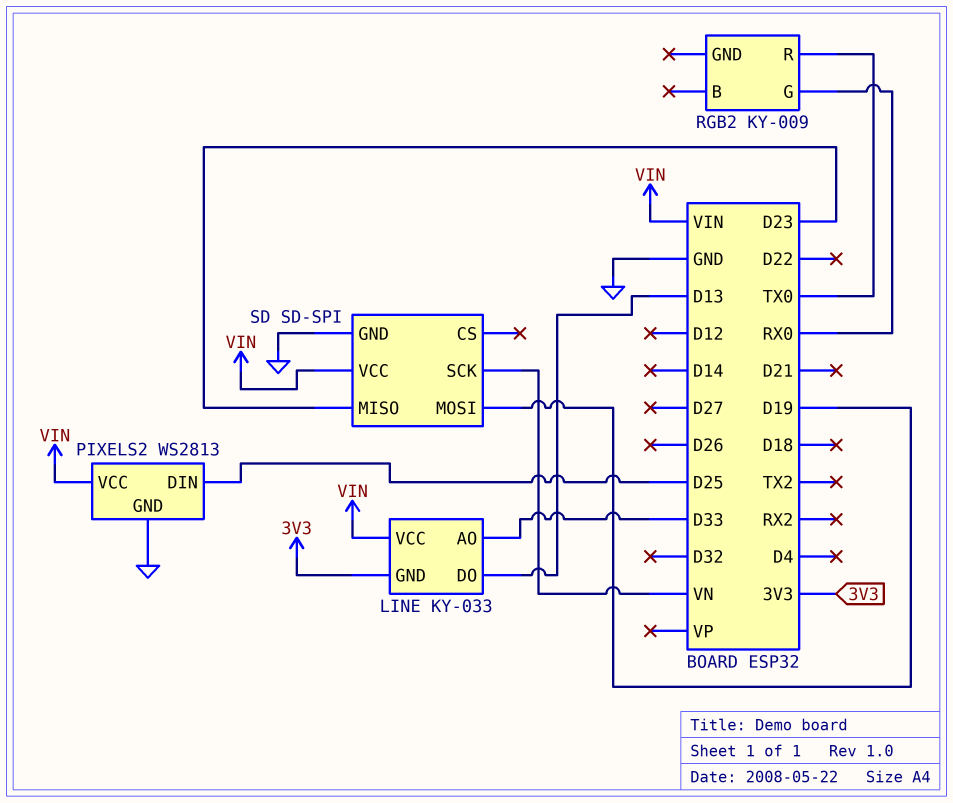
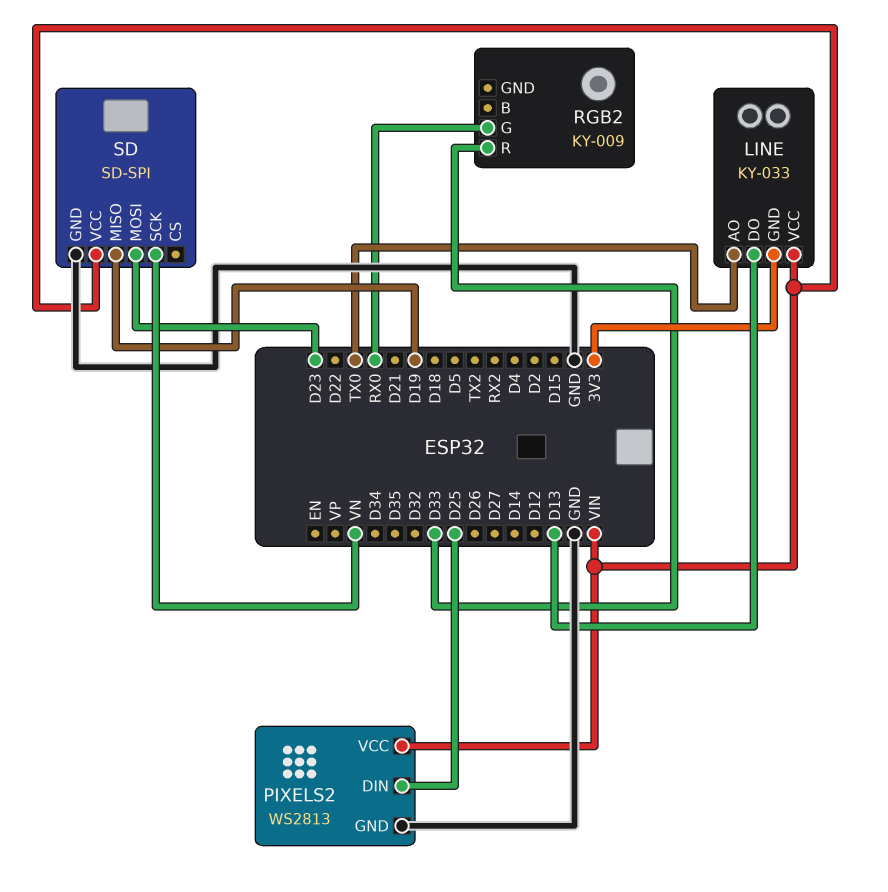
LINE pin AO: D33 -> TX0
RGB2 pin R: TX0 -> D33
SD pin MISO: D23 -> D19
SD pin MOSI: D19 -> D23

